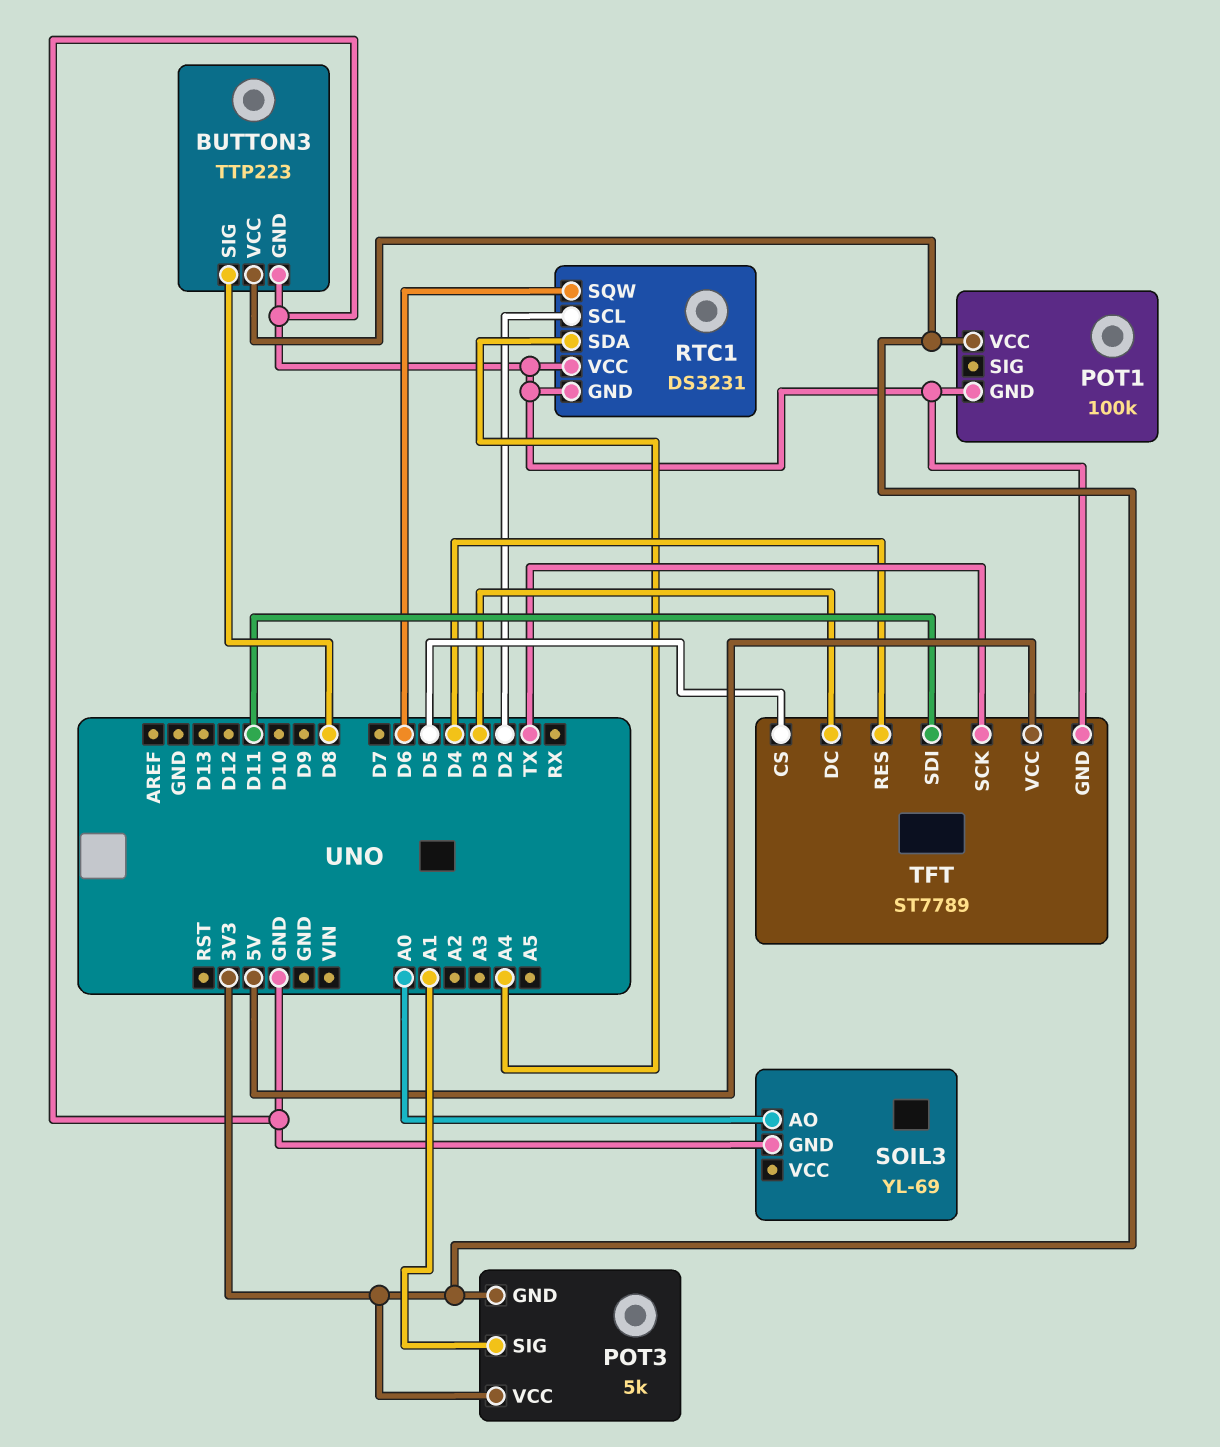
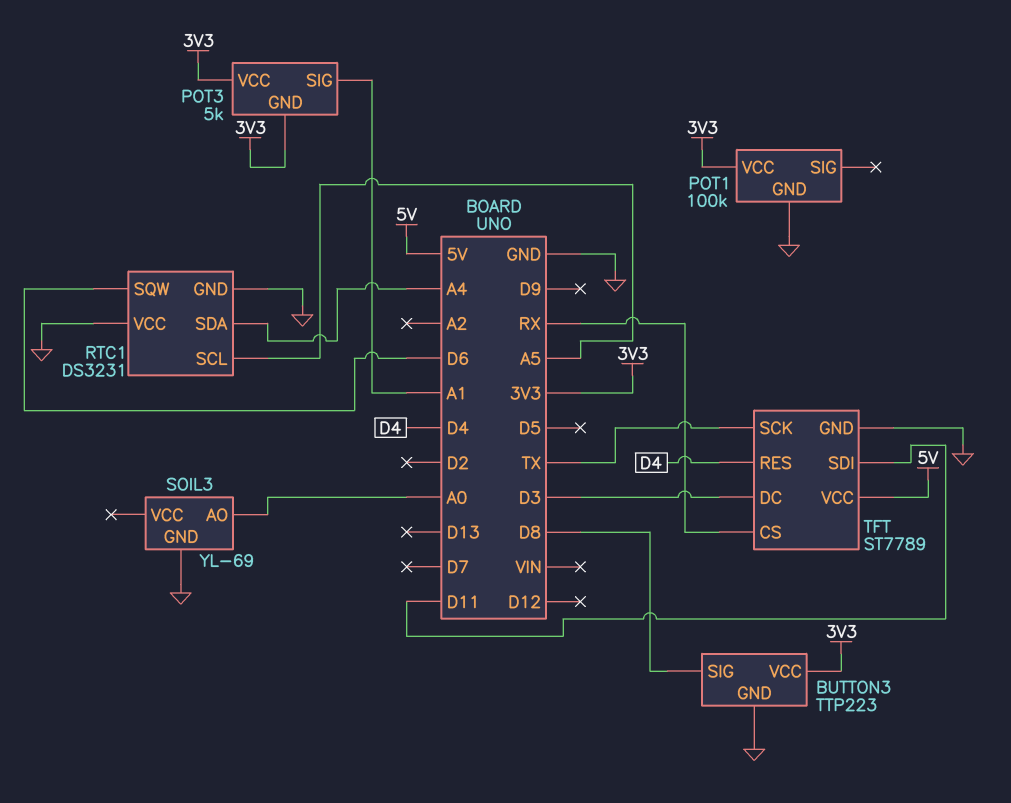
RTC1 pin SCL: D2 -> A5
TFT pin CS: D5 -> RX

